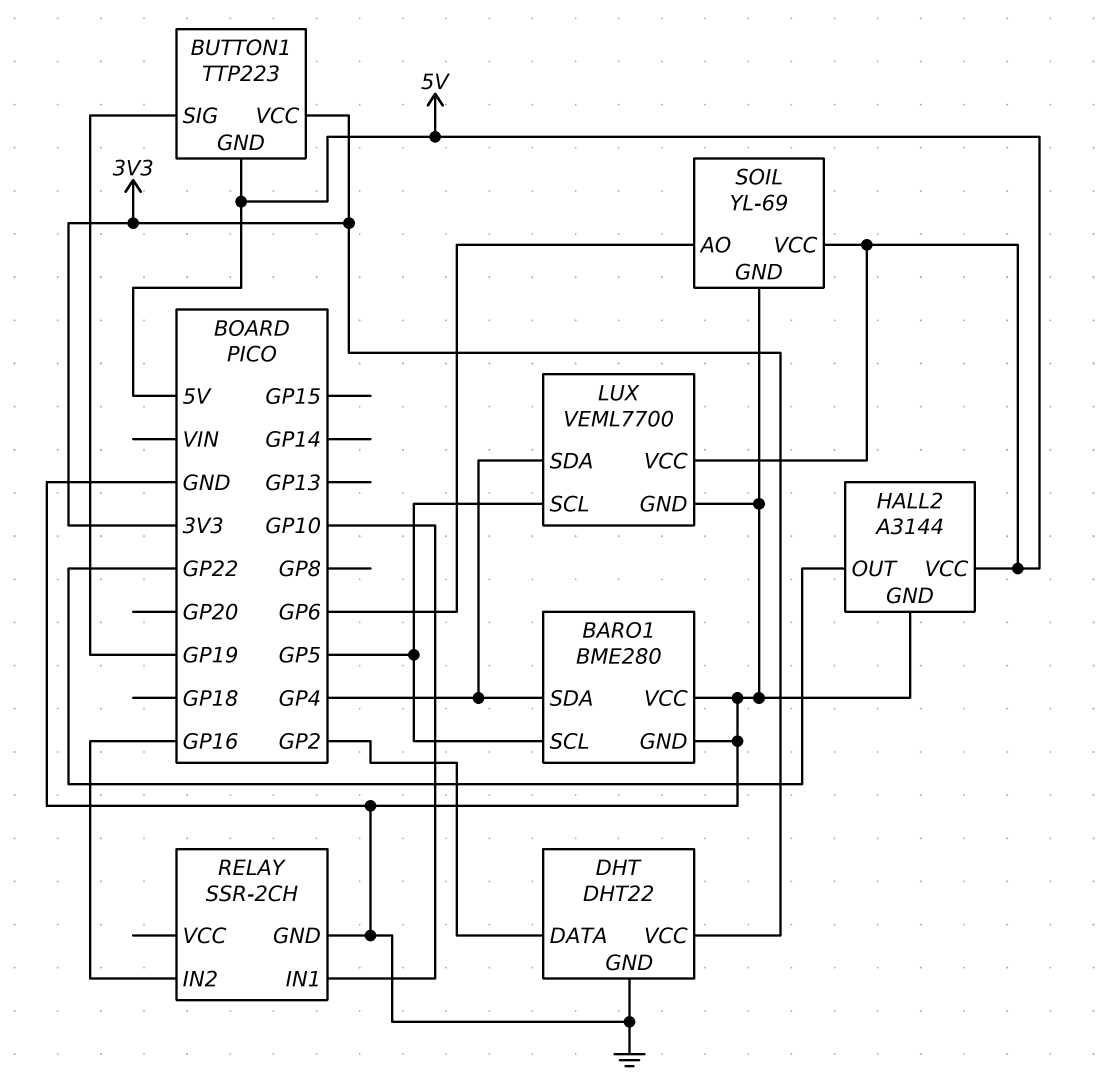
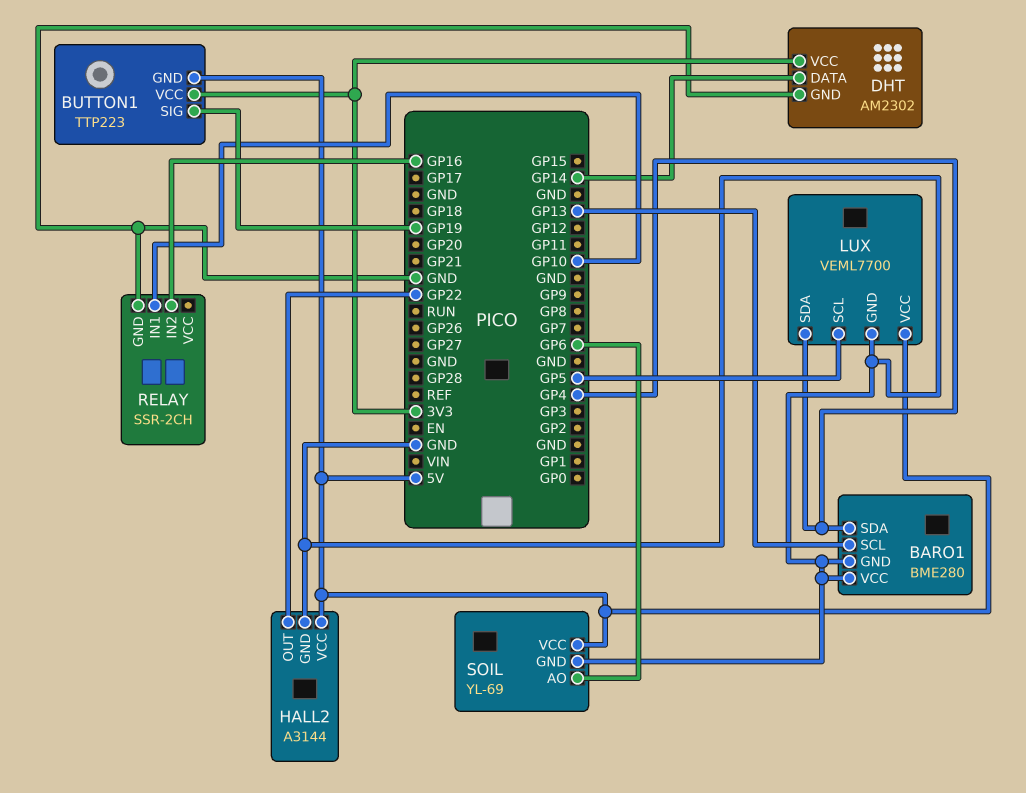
BARO1 pin SCL: GP5 -> GP13
DHT: DHT22 -> AM2302
DHT pin DATA: GP2 -> GP14

